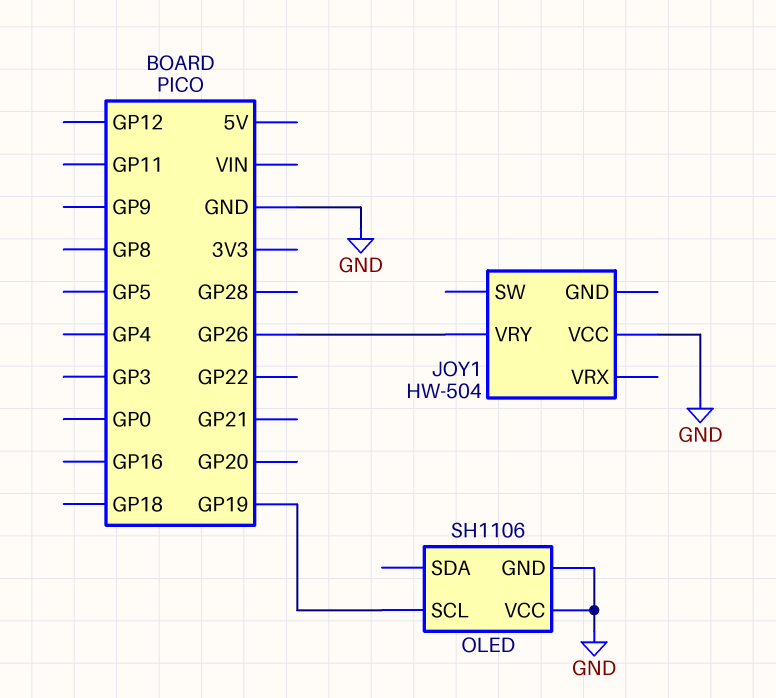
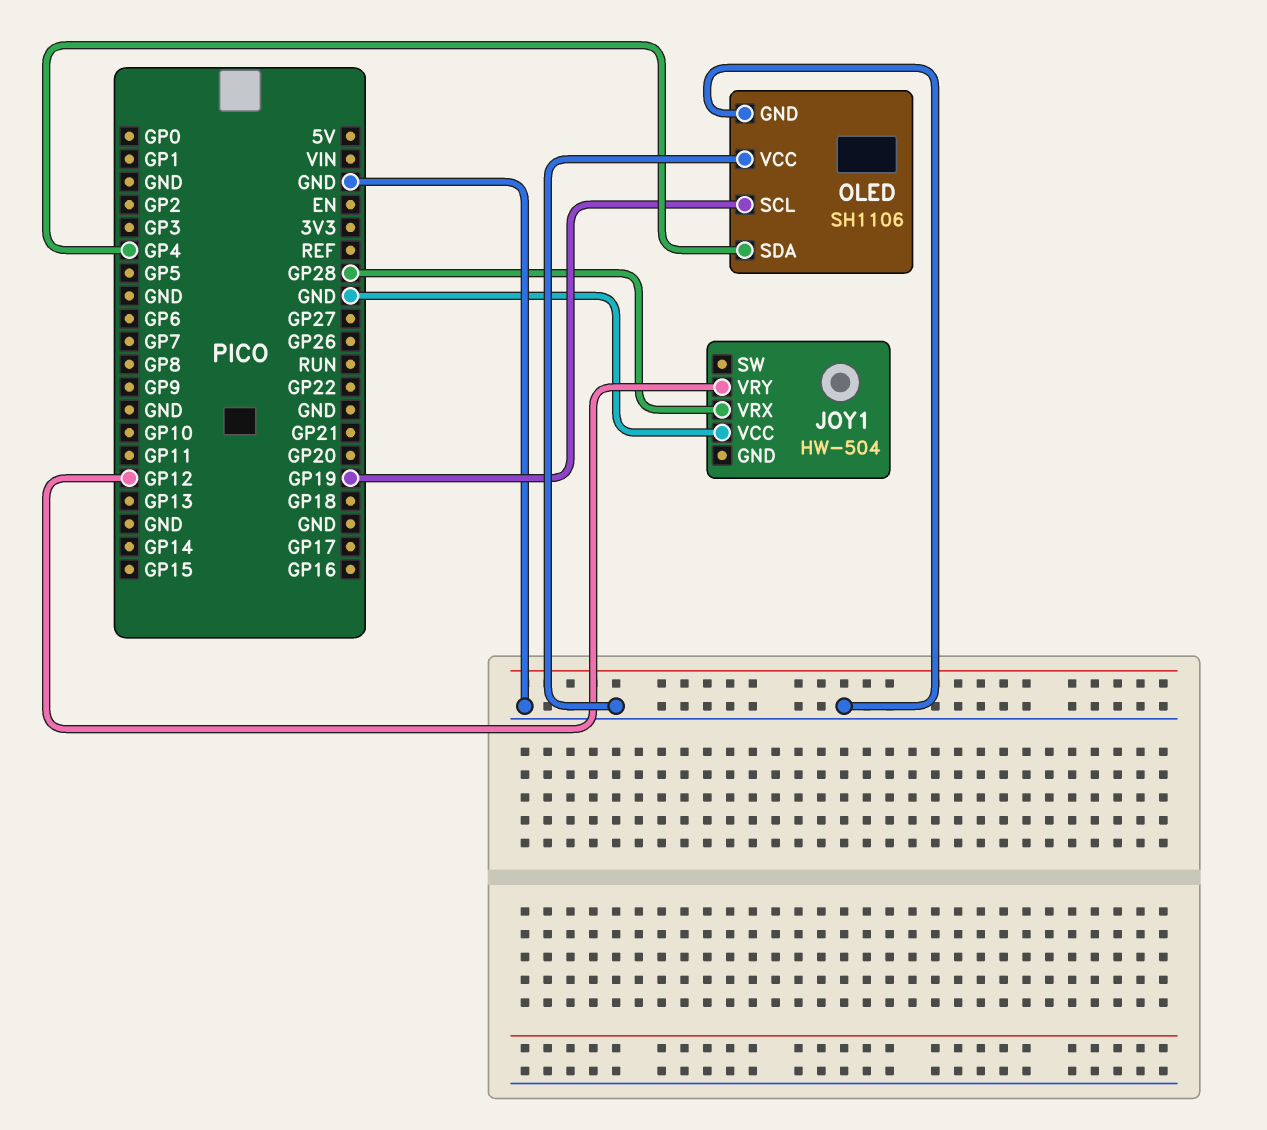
JOY1 pin VRX: none -> GP28
JOY1 pin VRY: GP26 -> GP12
OLED pin SDA: none -> GP4

